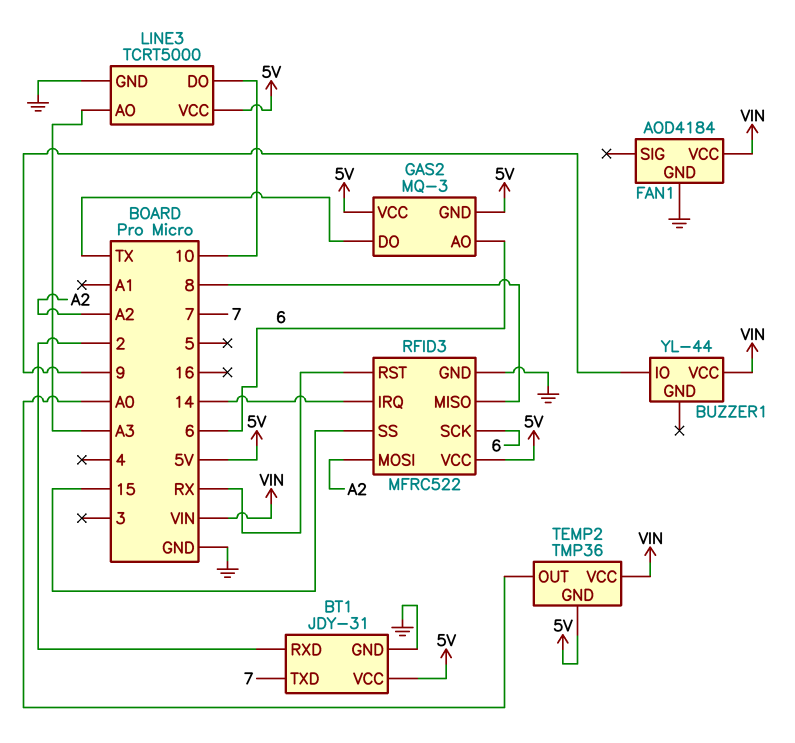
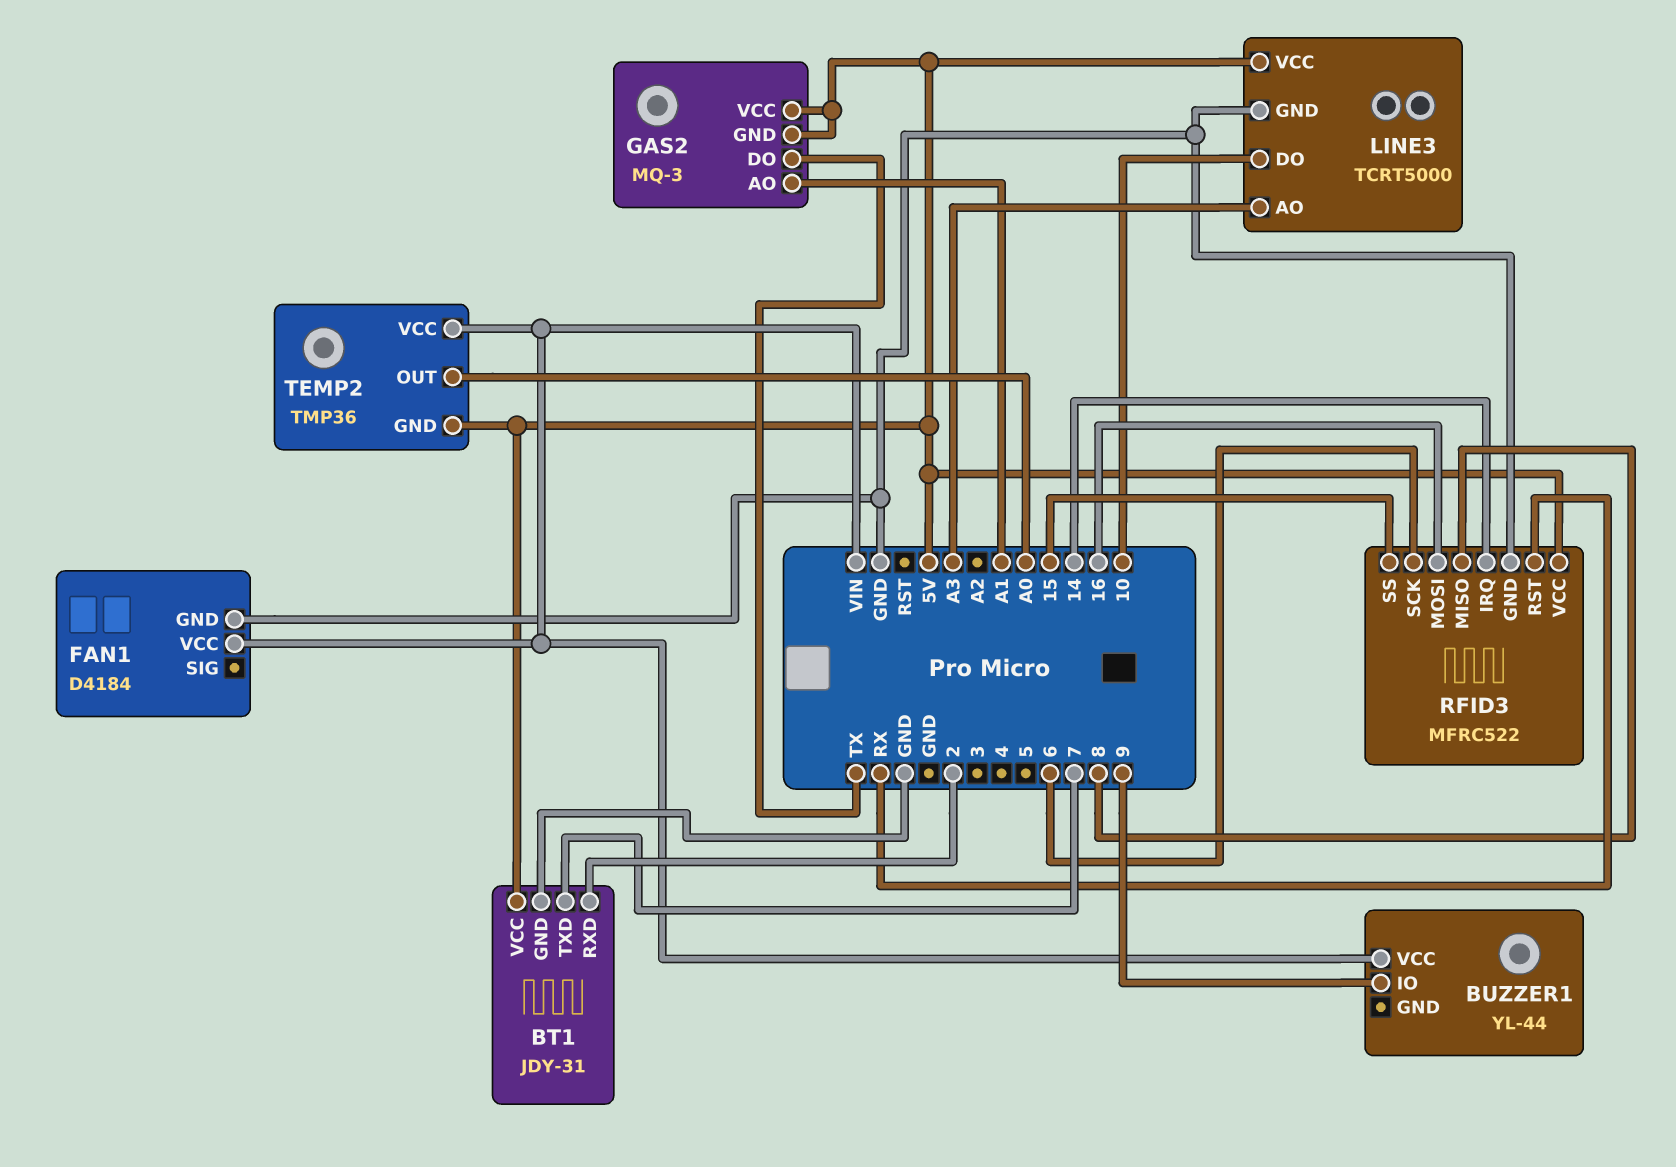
FAN1: AOD4184 -> D4184
GAS2 pin AO: 6 -> A1
RFID3 pin MOSI: A2 -> 16

